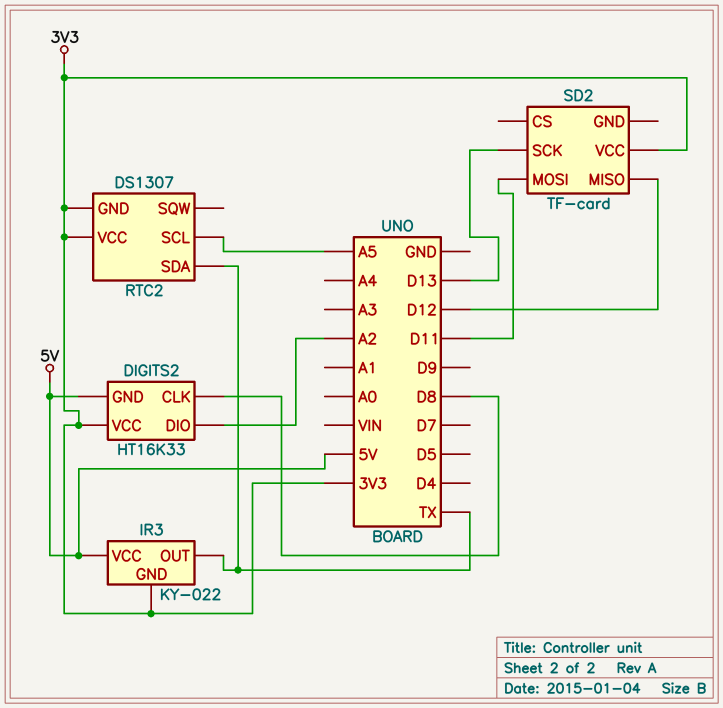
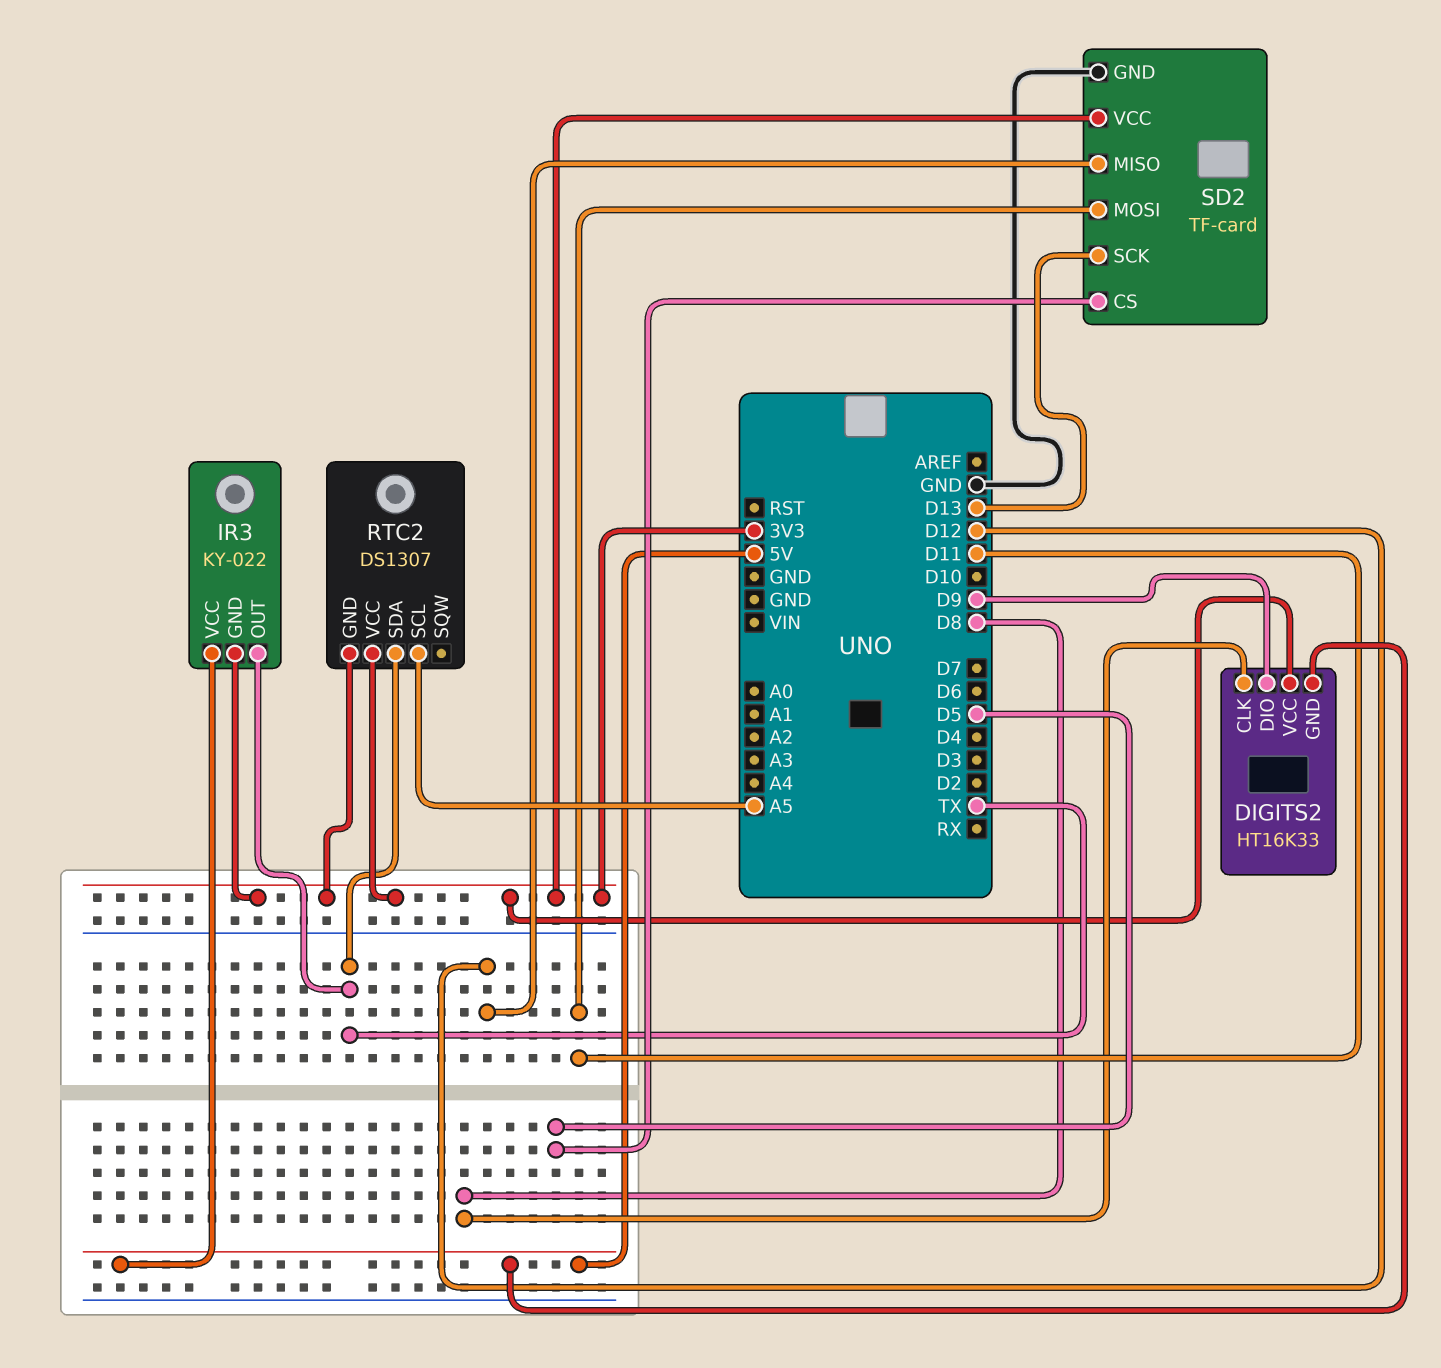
DIGITS2 pin DIO: A2 -> D9
SD2 pin CS: none -> D5
SD2 pin GND: none -> GND

